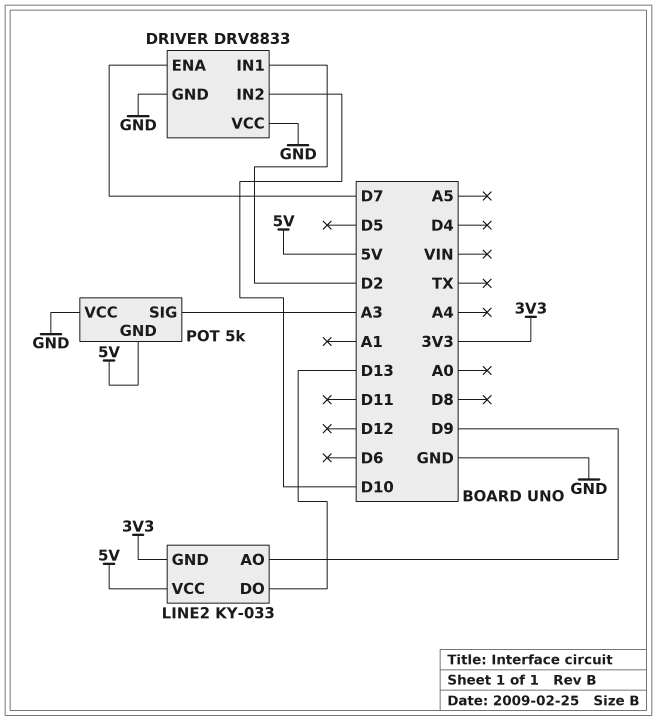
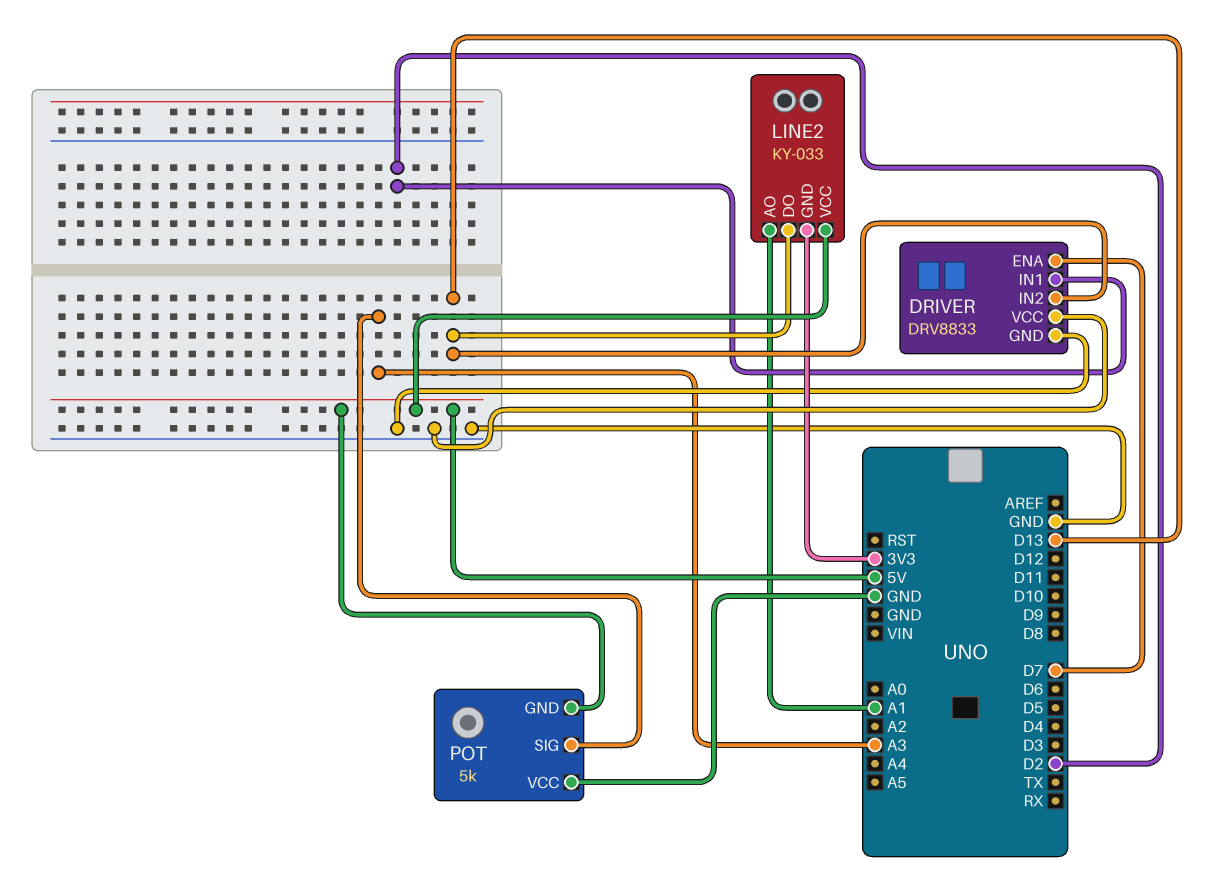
DRIVER pin IN2: D10 -> D13
LINE2 pin AO: D9 -> A1

